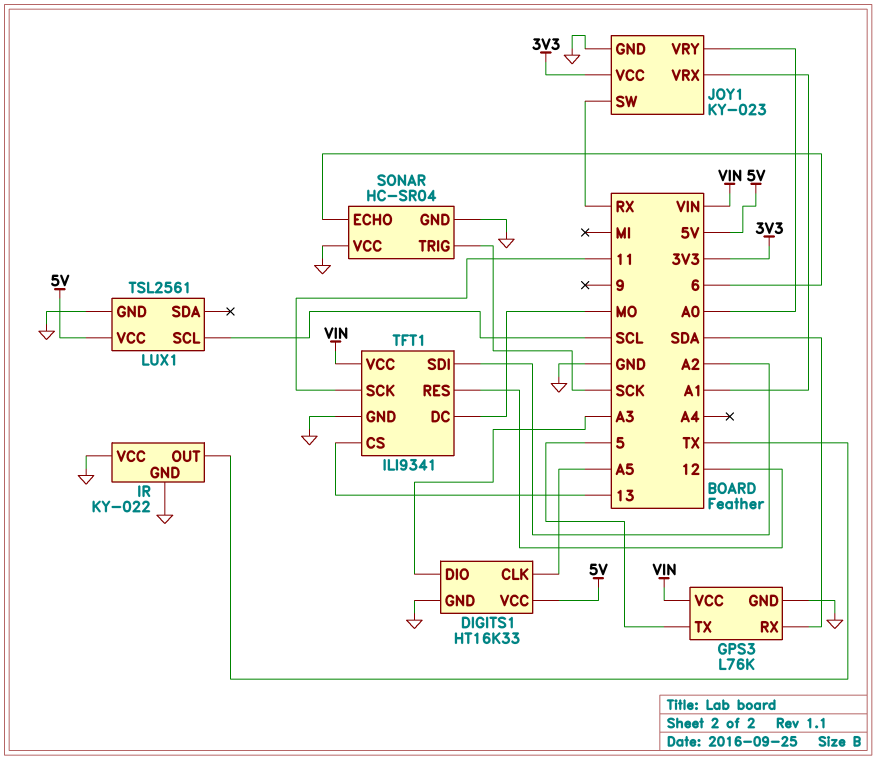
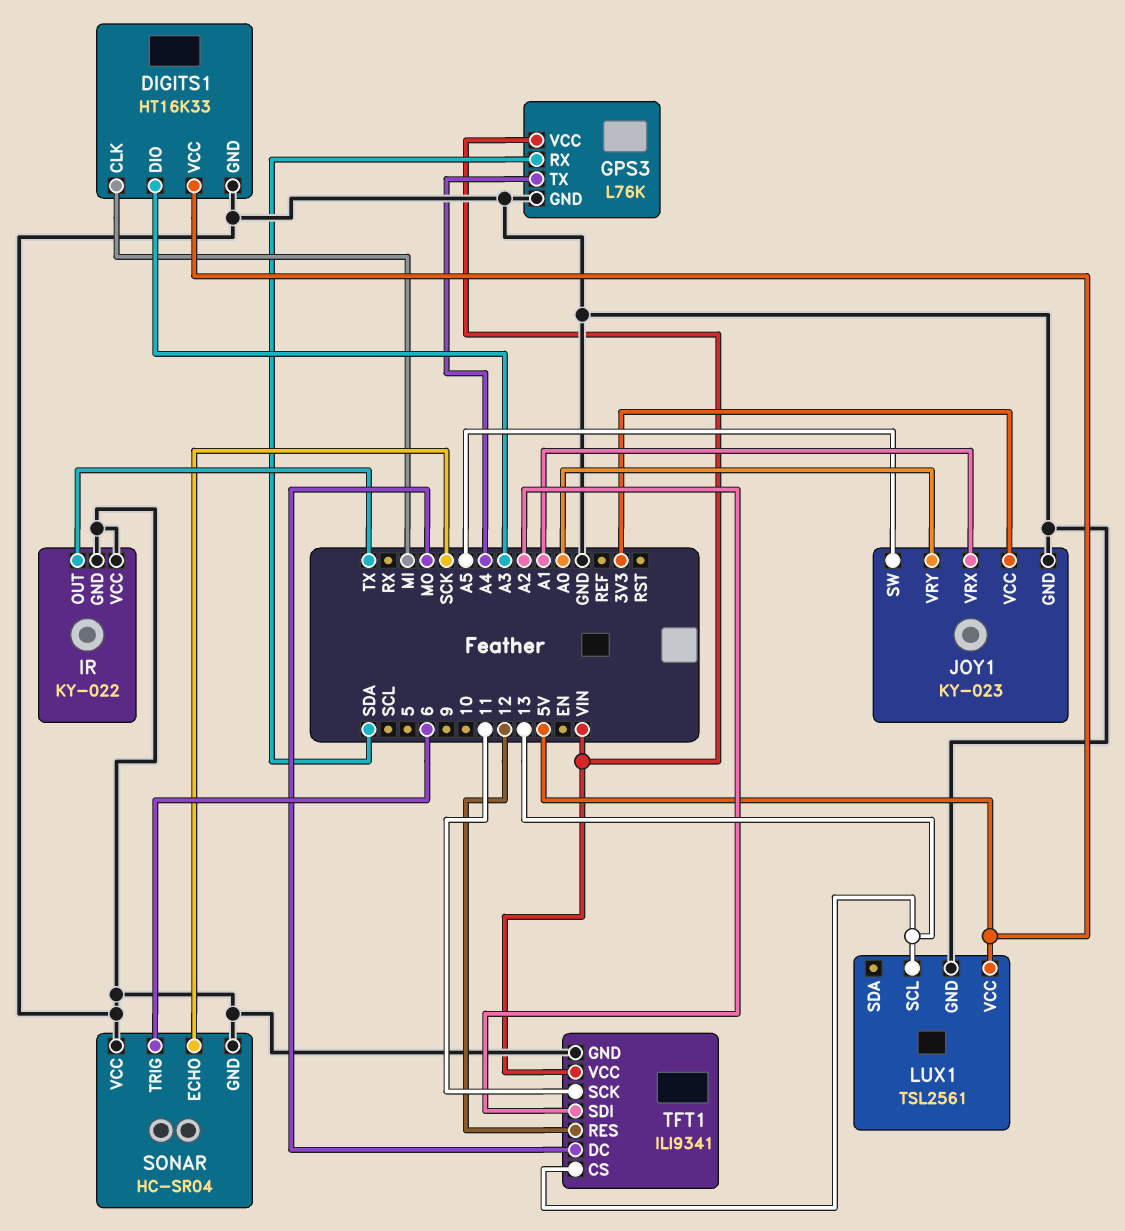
DIGITS1 pin CLK: A5 -> MI
GPS3 pin TX: 5 -> A4
JOY1 pin SW: RX -> A5
LUX1 pin SCL: SCL -> 13
SONAR pin ECHO: 6 -> SCK
SONAR pin TRIG: SCK -> 6

